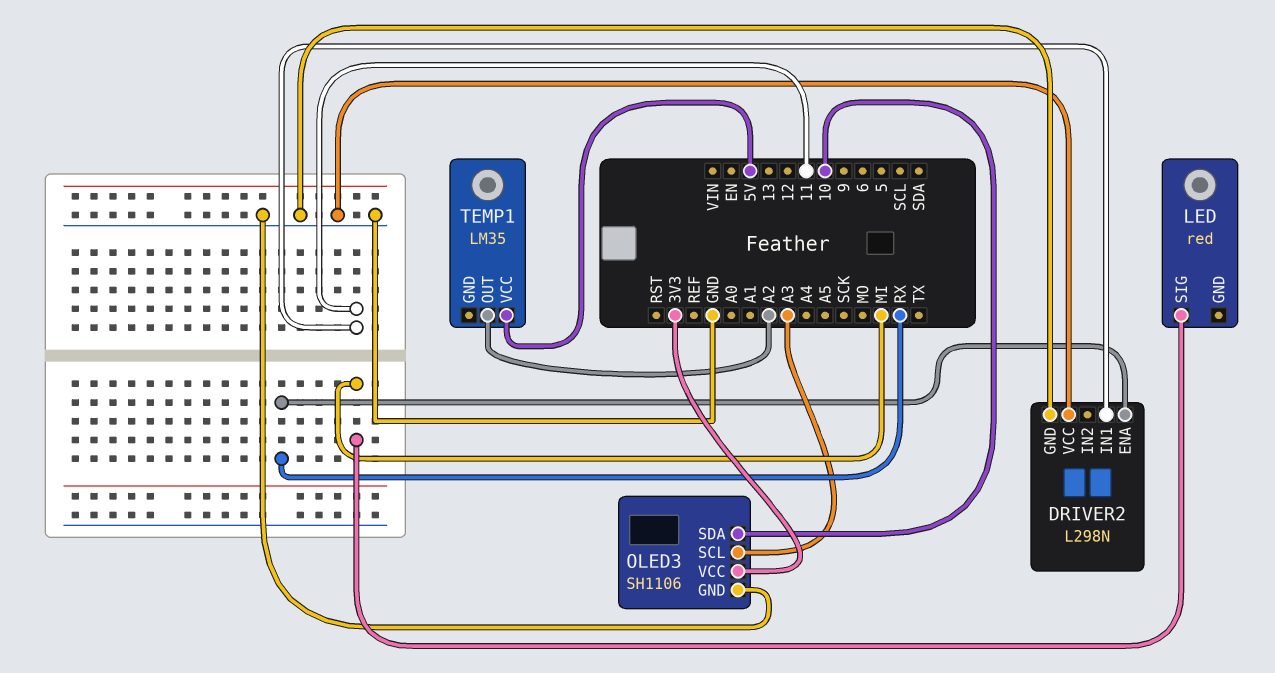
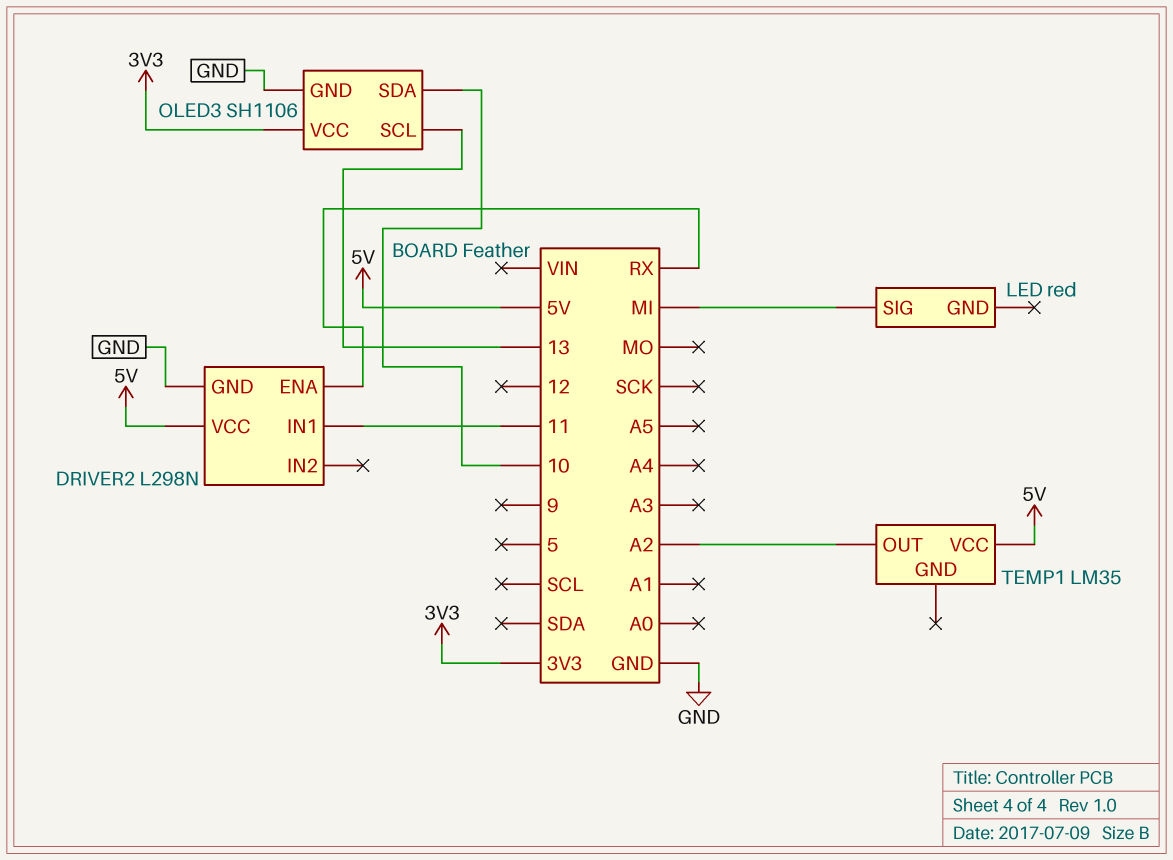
DRIVER2 pin VCC: GND -> 5V
OLED3 pin SCL: A3 -> 13

